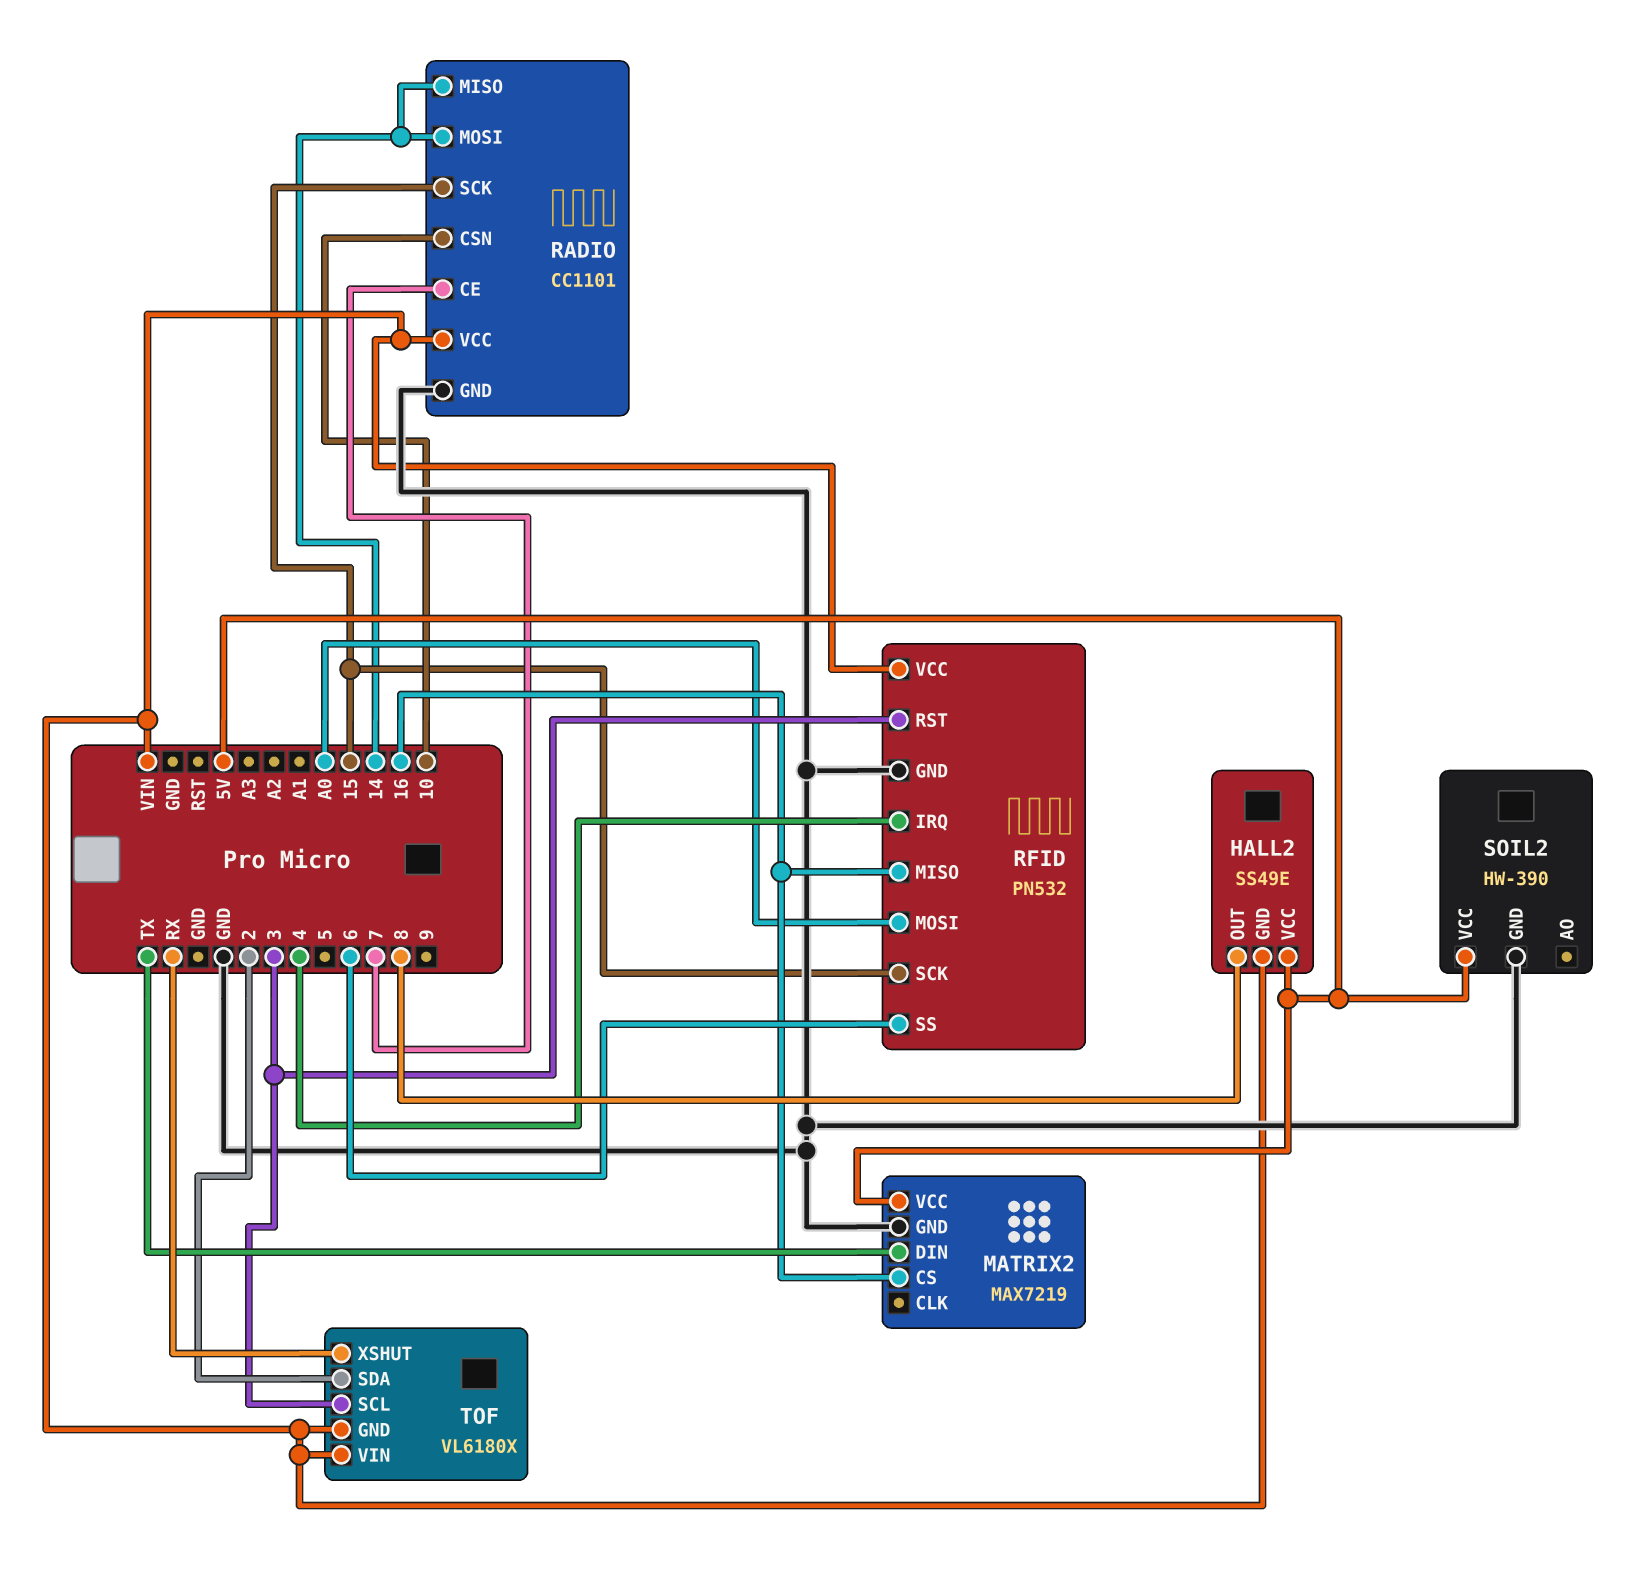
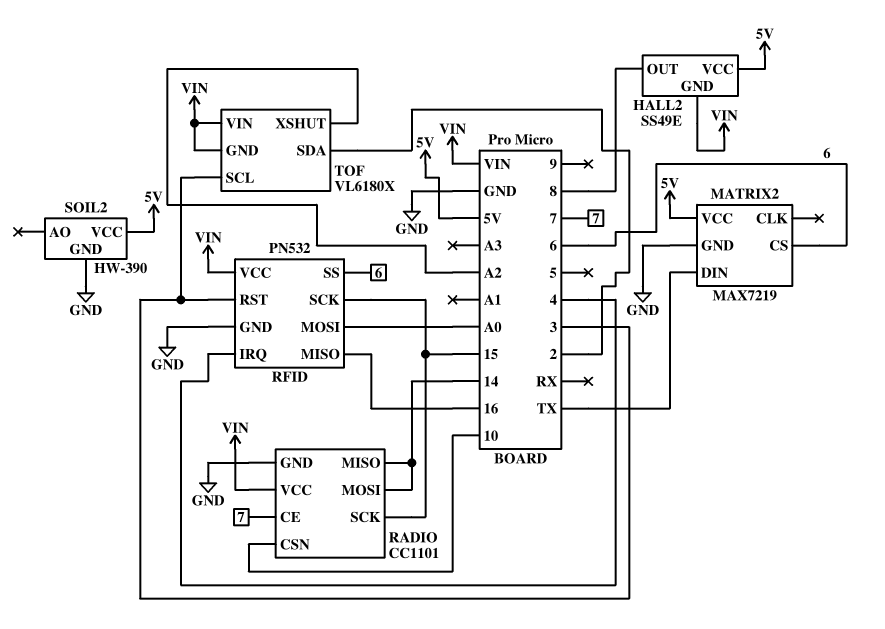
MATRIX2 pin CS: 16 -> 6
TOF pin XSHUT: RX -> A2

